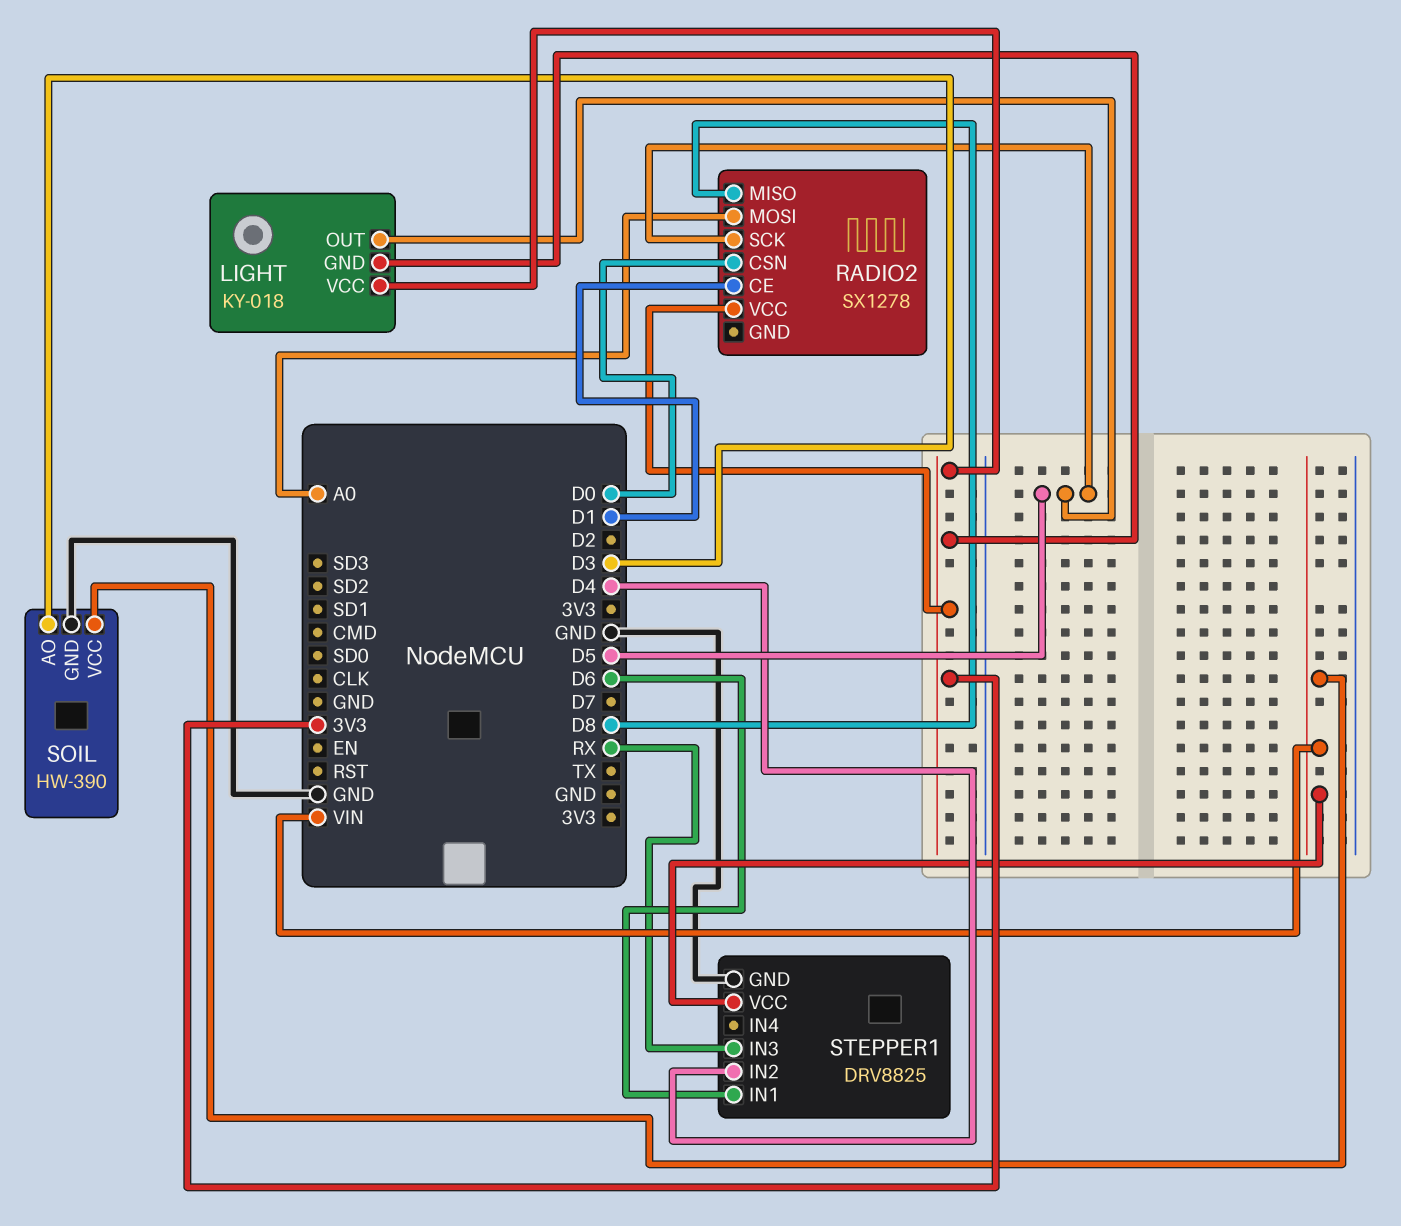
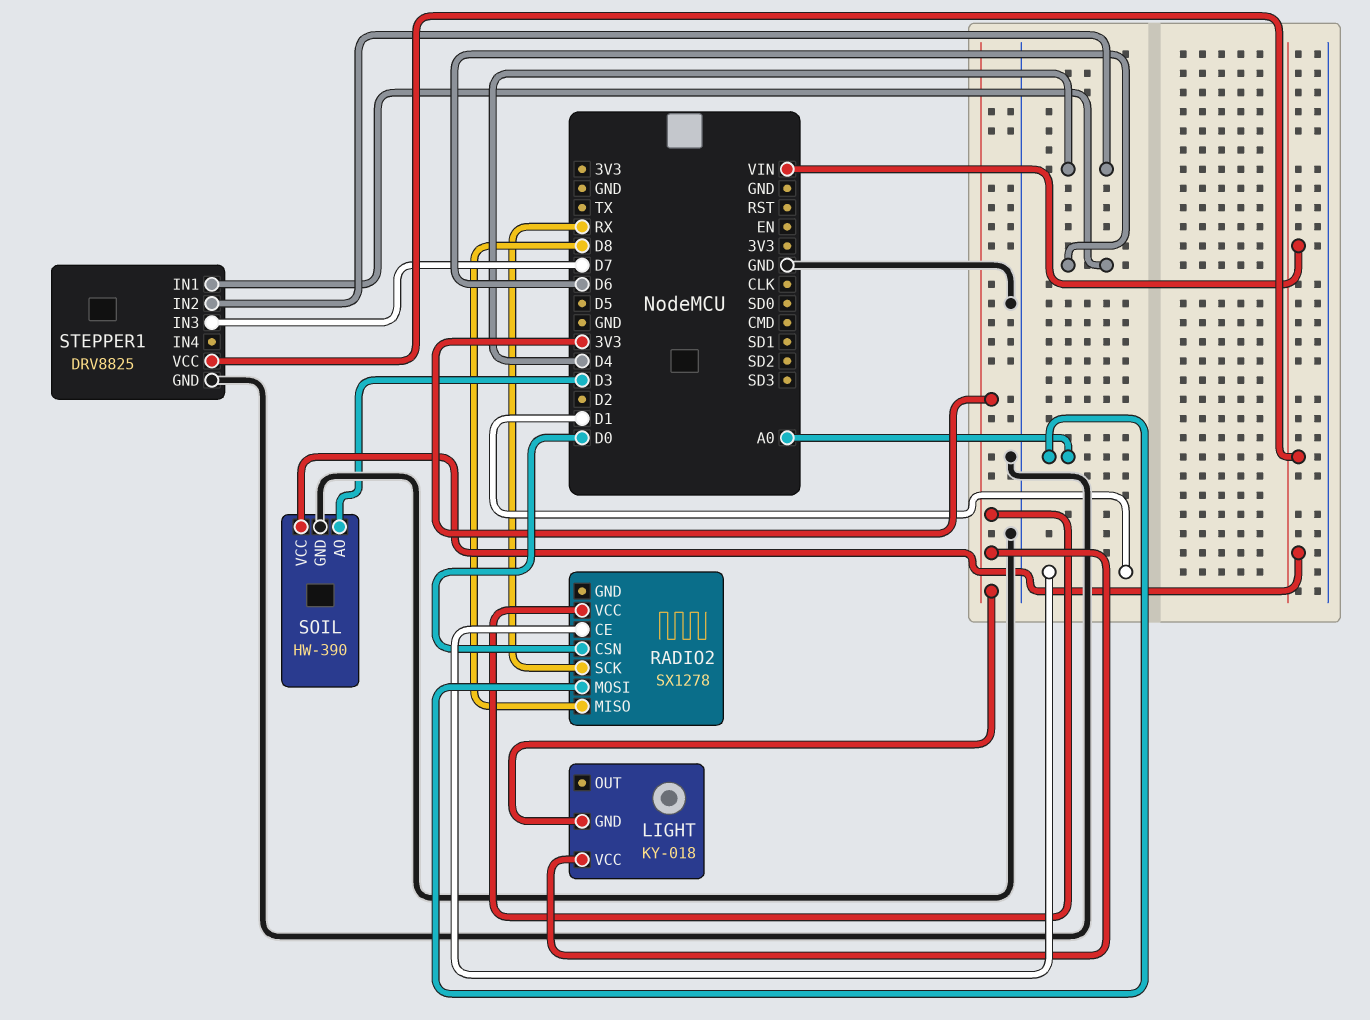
LIGHT pin OUT: D5 -> none
RADIO2 pin SCK: D5 -> RX
STEPPER1 pin IN3: RX -> D7

